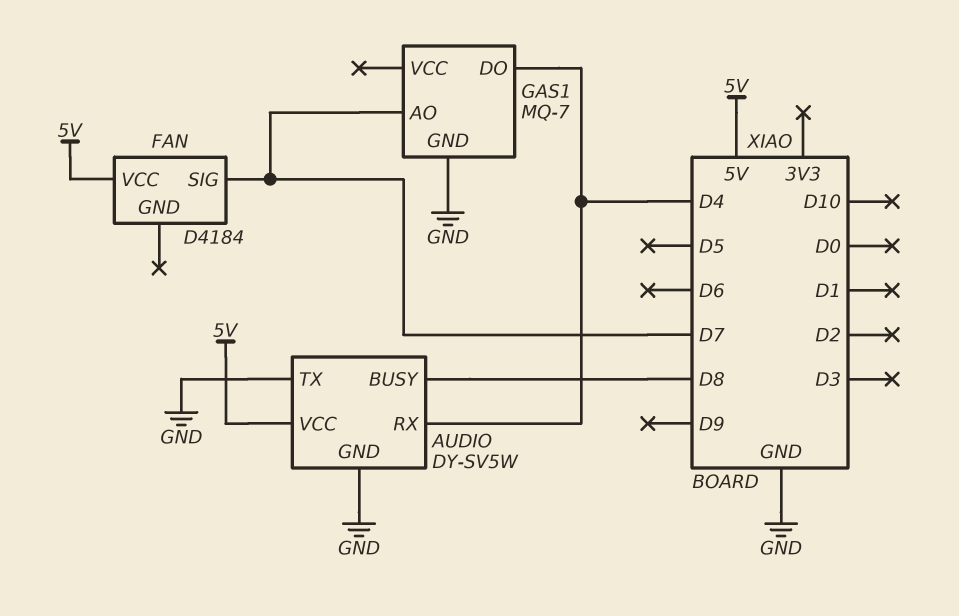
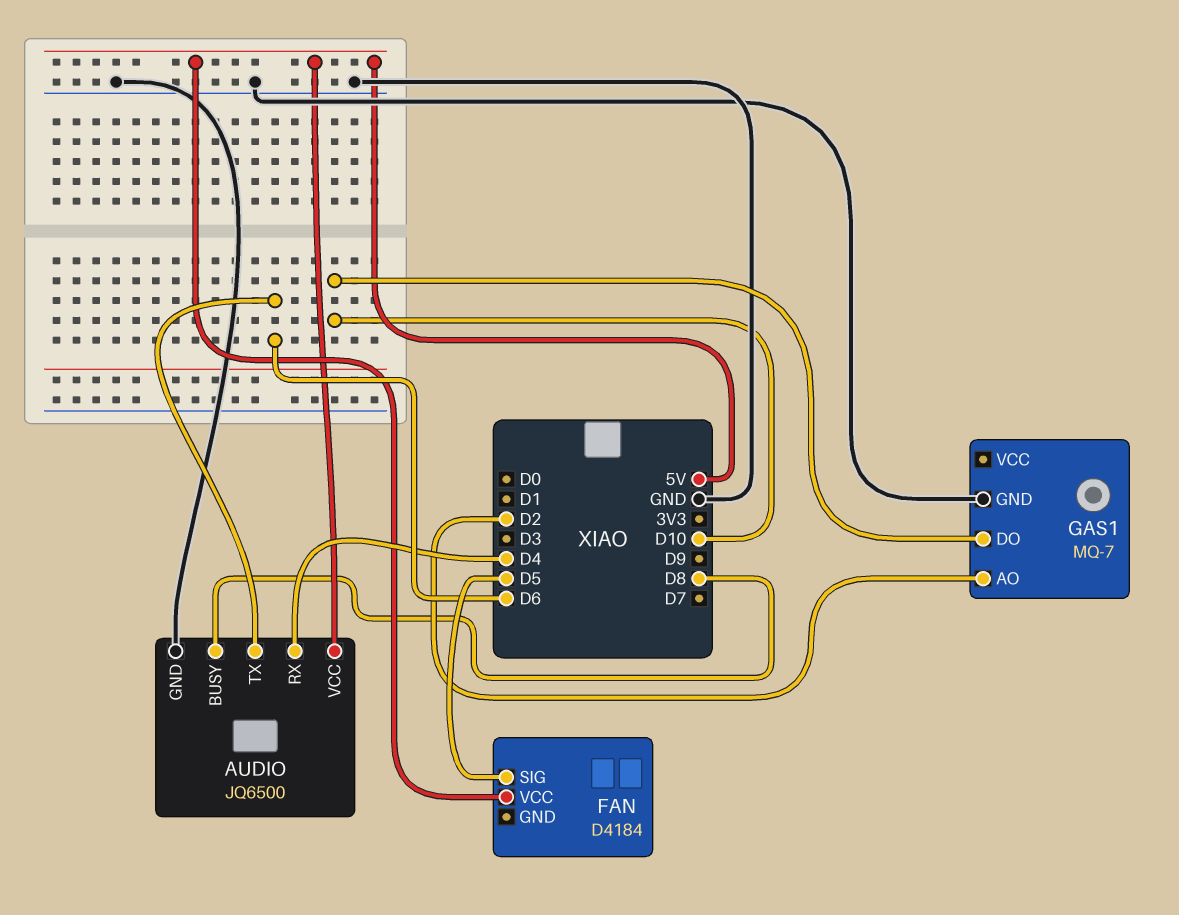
AUDIO: DY-SV5W -> JQ6500
AUDIO pin TX: GND -> D6
FAN pin SIG: D7 -> D5
GAS1 pin AO: D7 -> D2
GAS1 pin DO: D4 -> D10

